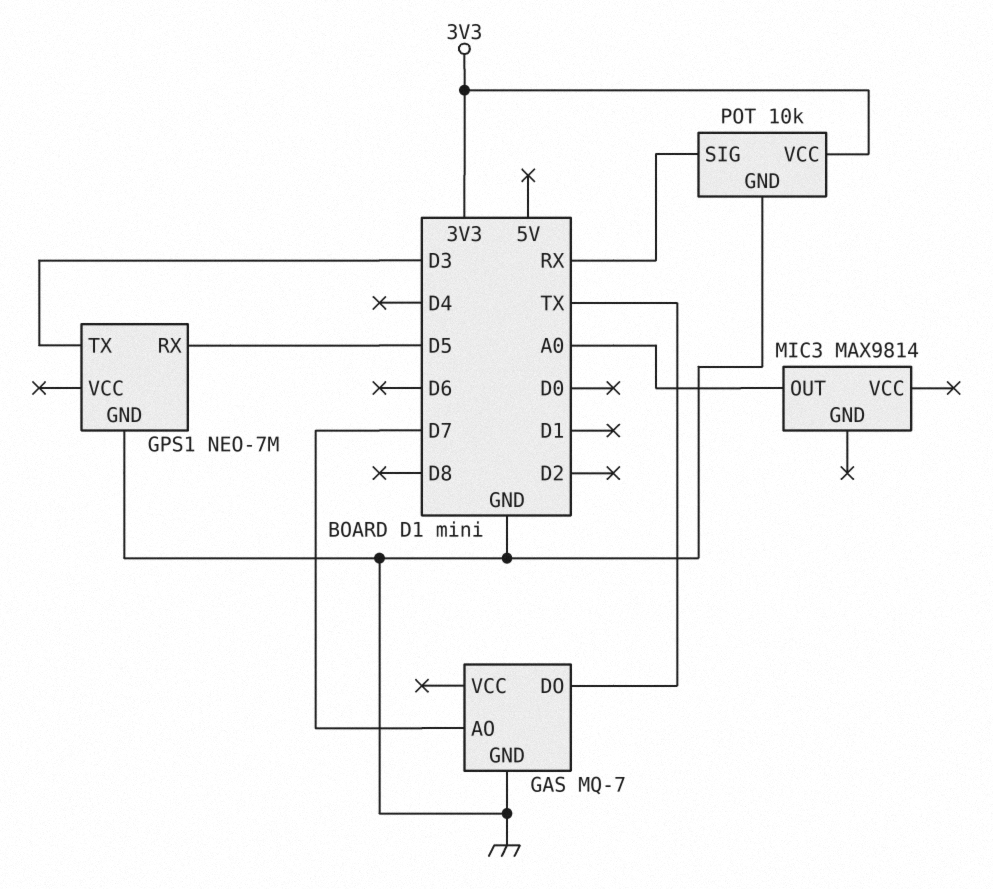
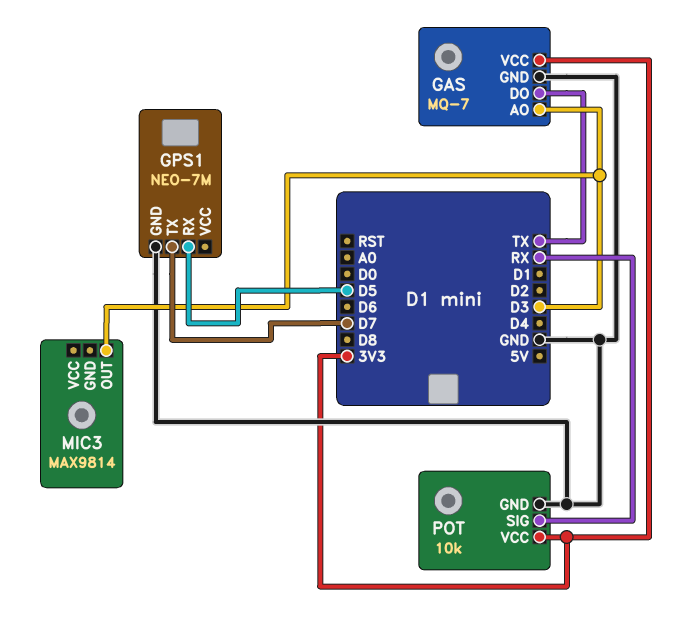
GAS pin AO: D7 -> D3
GAS pin VCC: none -> 3V3
GPS1 pin TX: D3 -> D7
MIC3 pin OUT: A0 -> D3

